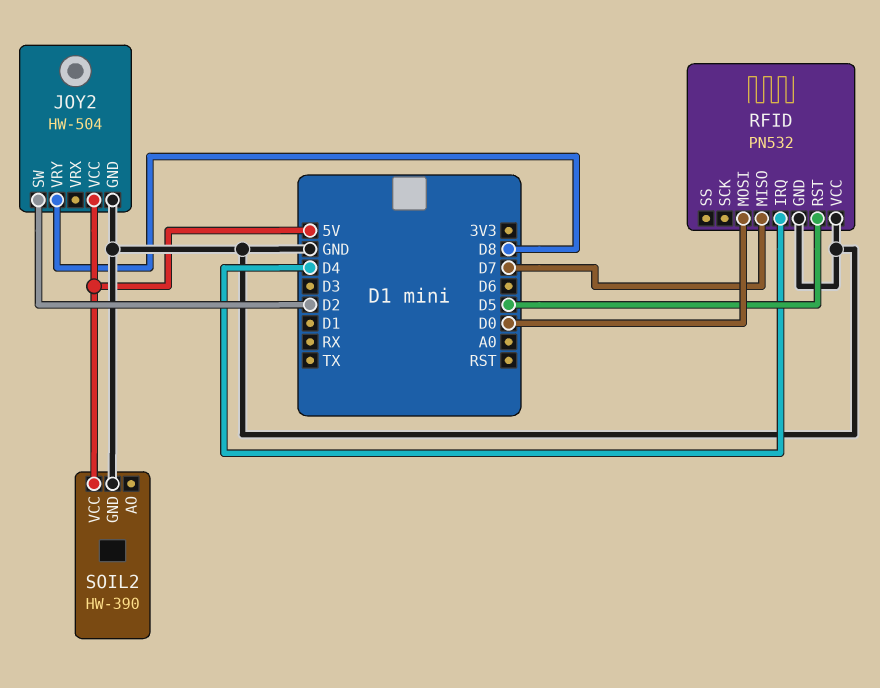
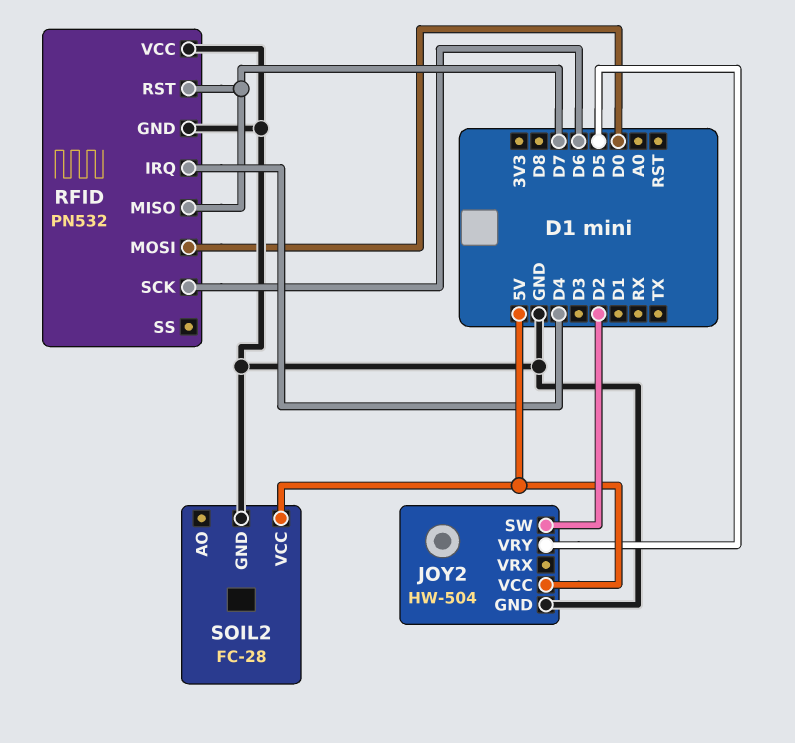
JOY2 pin VRY: D8 -> D5
RFID pin RST: D5 -> D7
RFID pin SCK: none -> D6
SOIL2: HW-390 -> FC-28

